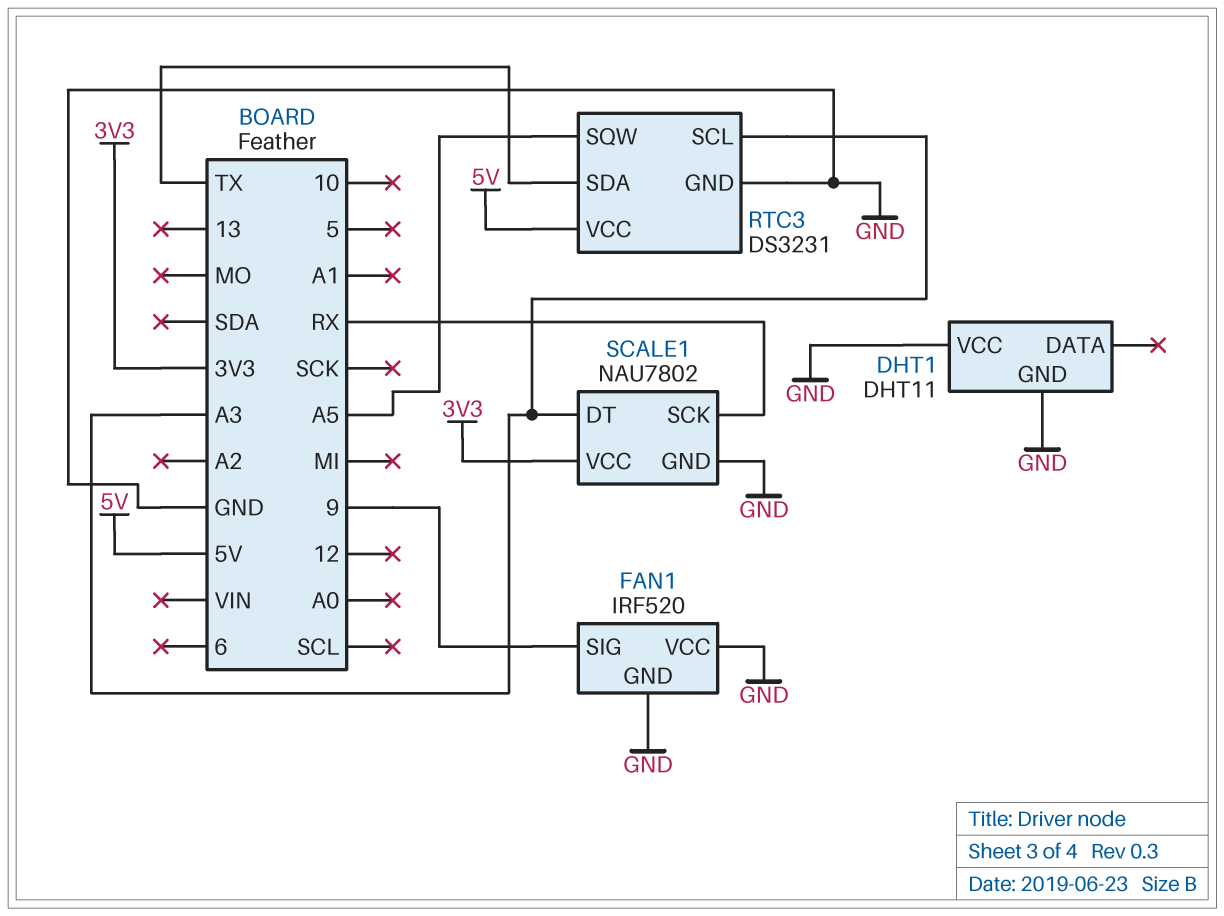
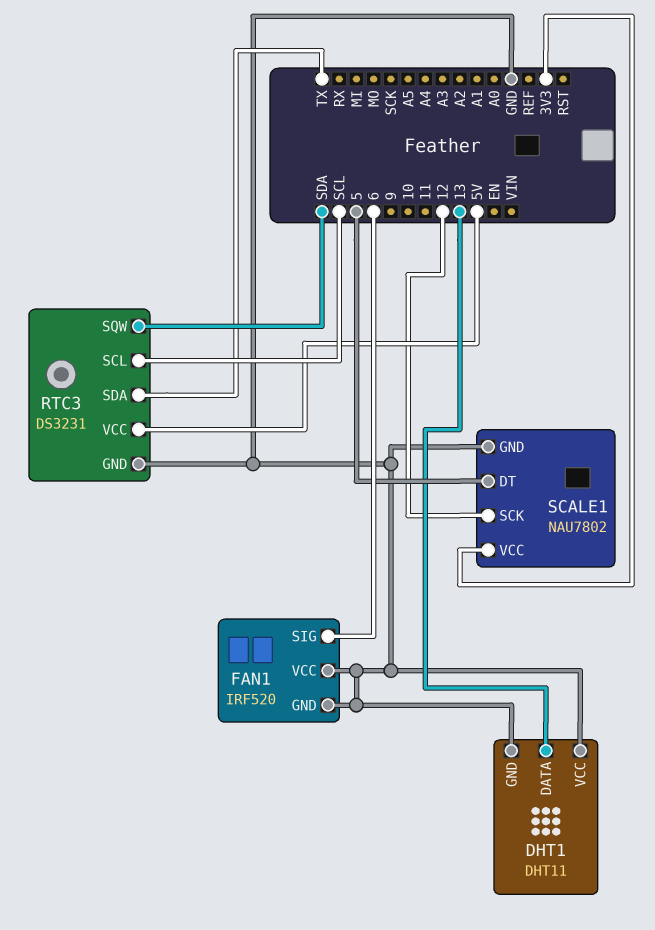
DHT1 pin DATA: none -> 13
FAN1 pin SIG: 9 -> 6
RTC3 pin SCL: A3 -> SCL
RTC3 pin SQW: A5 -> SDA
SCALE1 pin DT: A3 -> 5
SCALE1 pin SCK: RX -> 12

